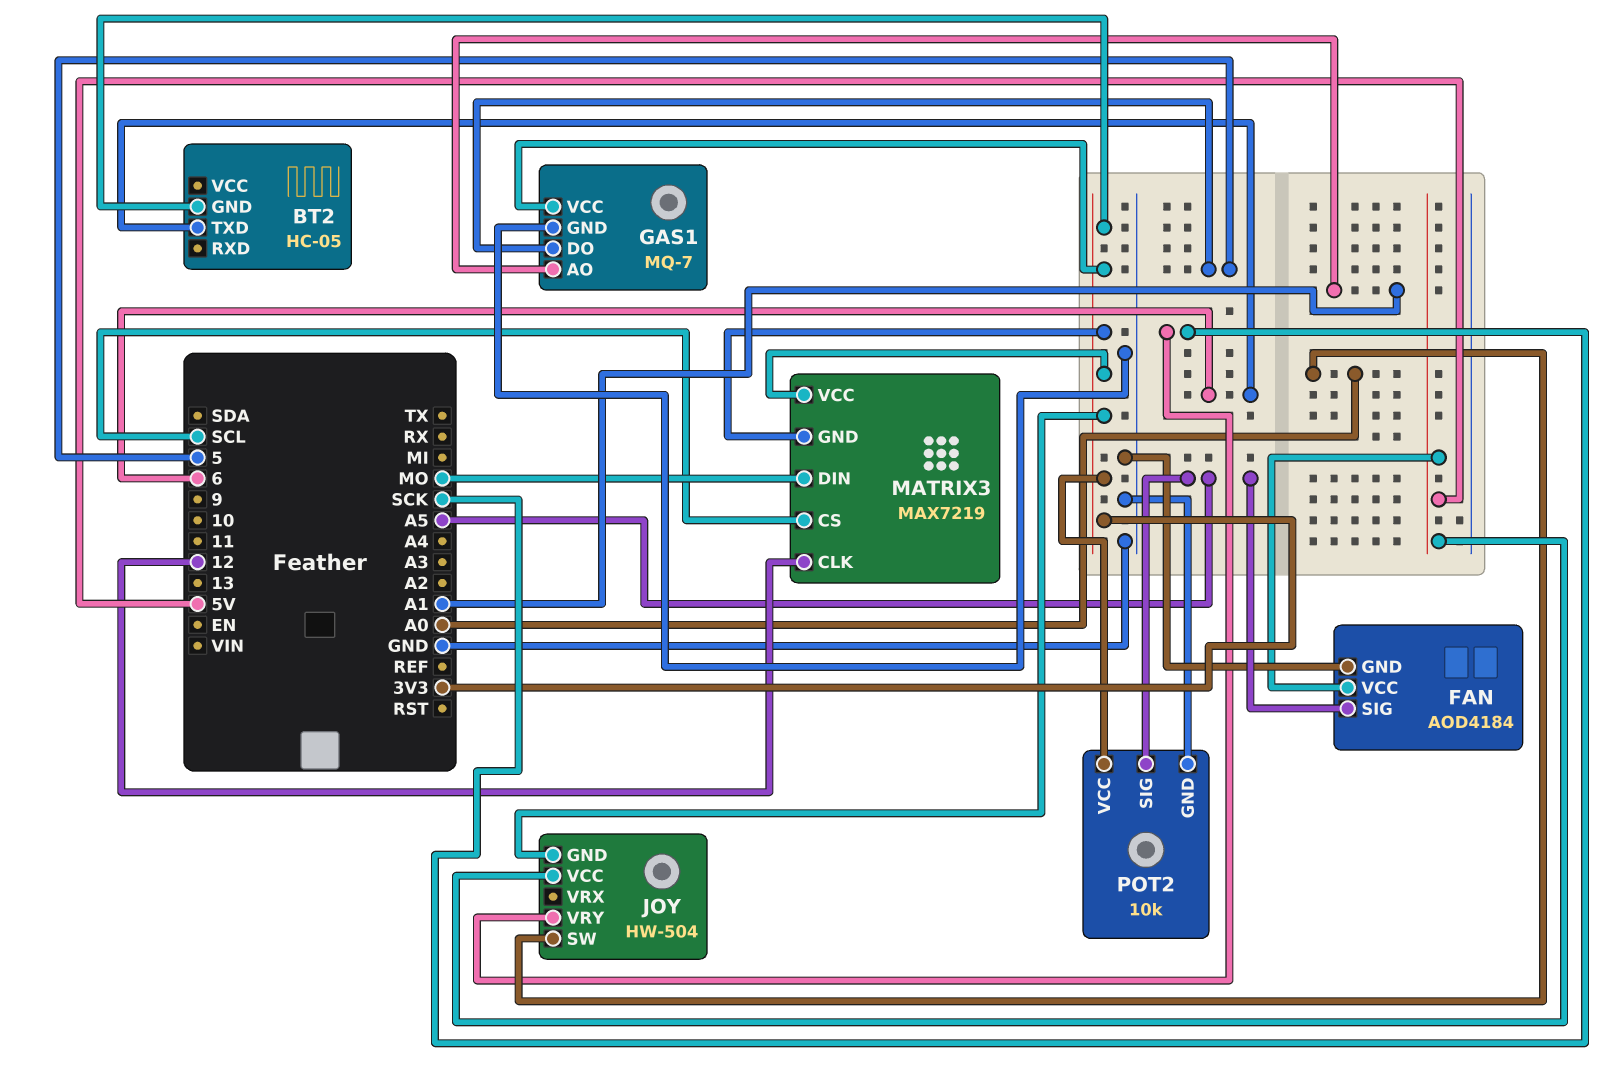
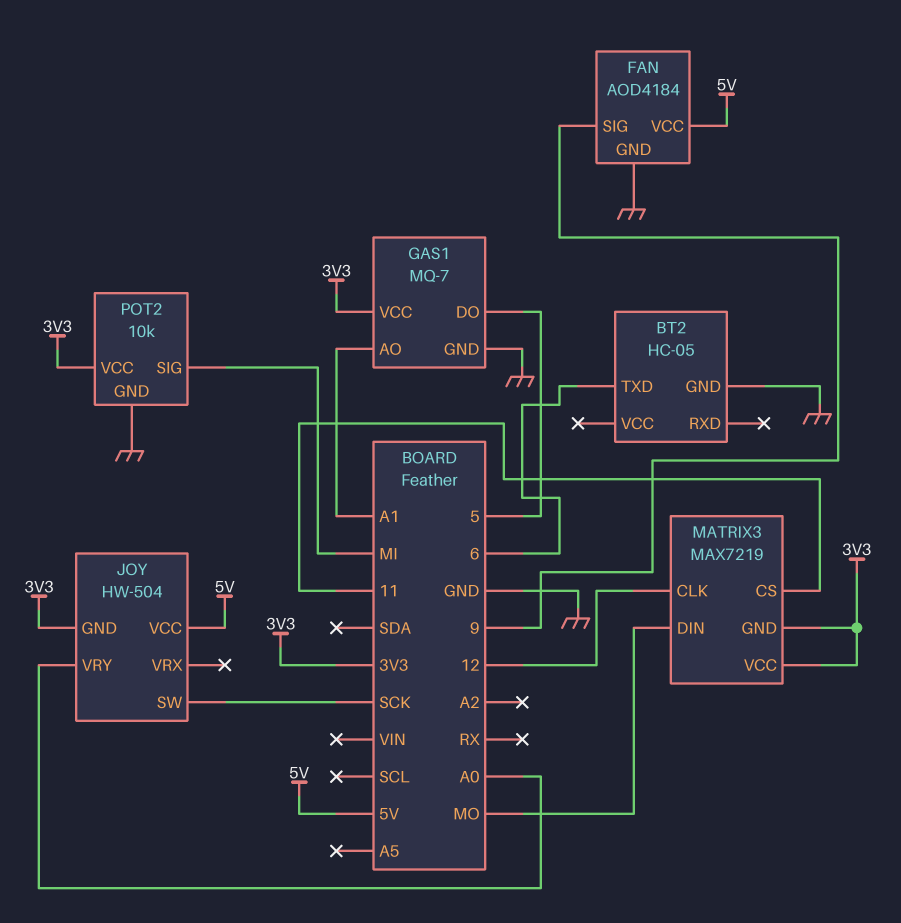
BT2 pin GND: 3V3 -> GND
FAN pin SIG: A5 -> 9
JOY pin SW: A0 -> SCK
JOY pin VRY: SCK -> A0
MATRIX3 pin CS: SCL -> 11
POT2 pin SIG: A5 -> MI

